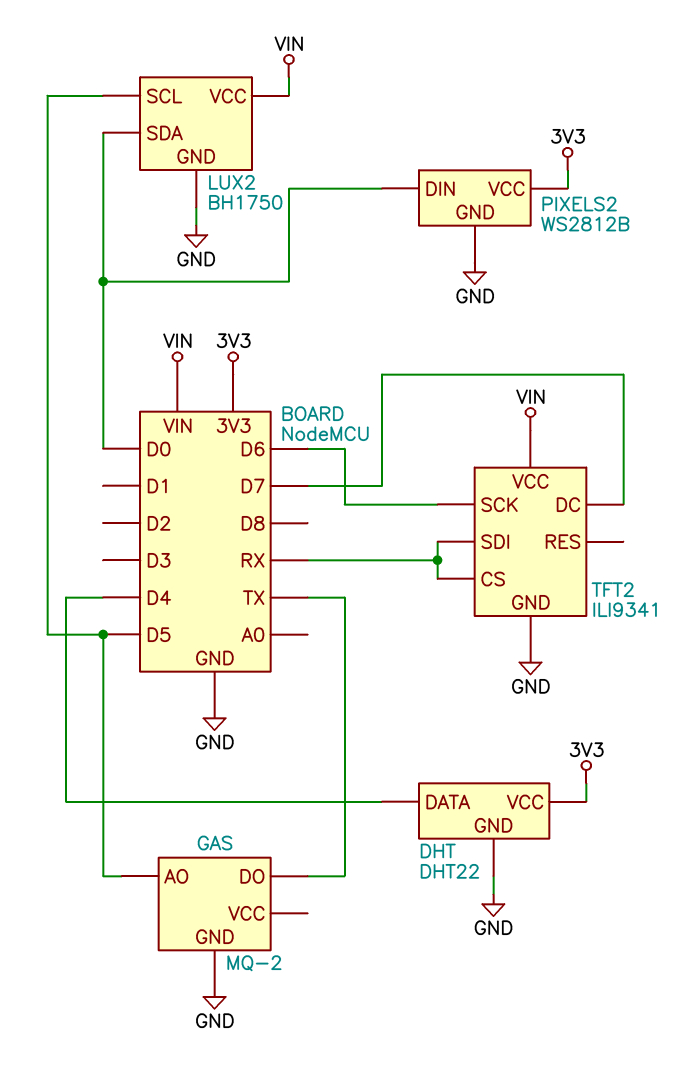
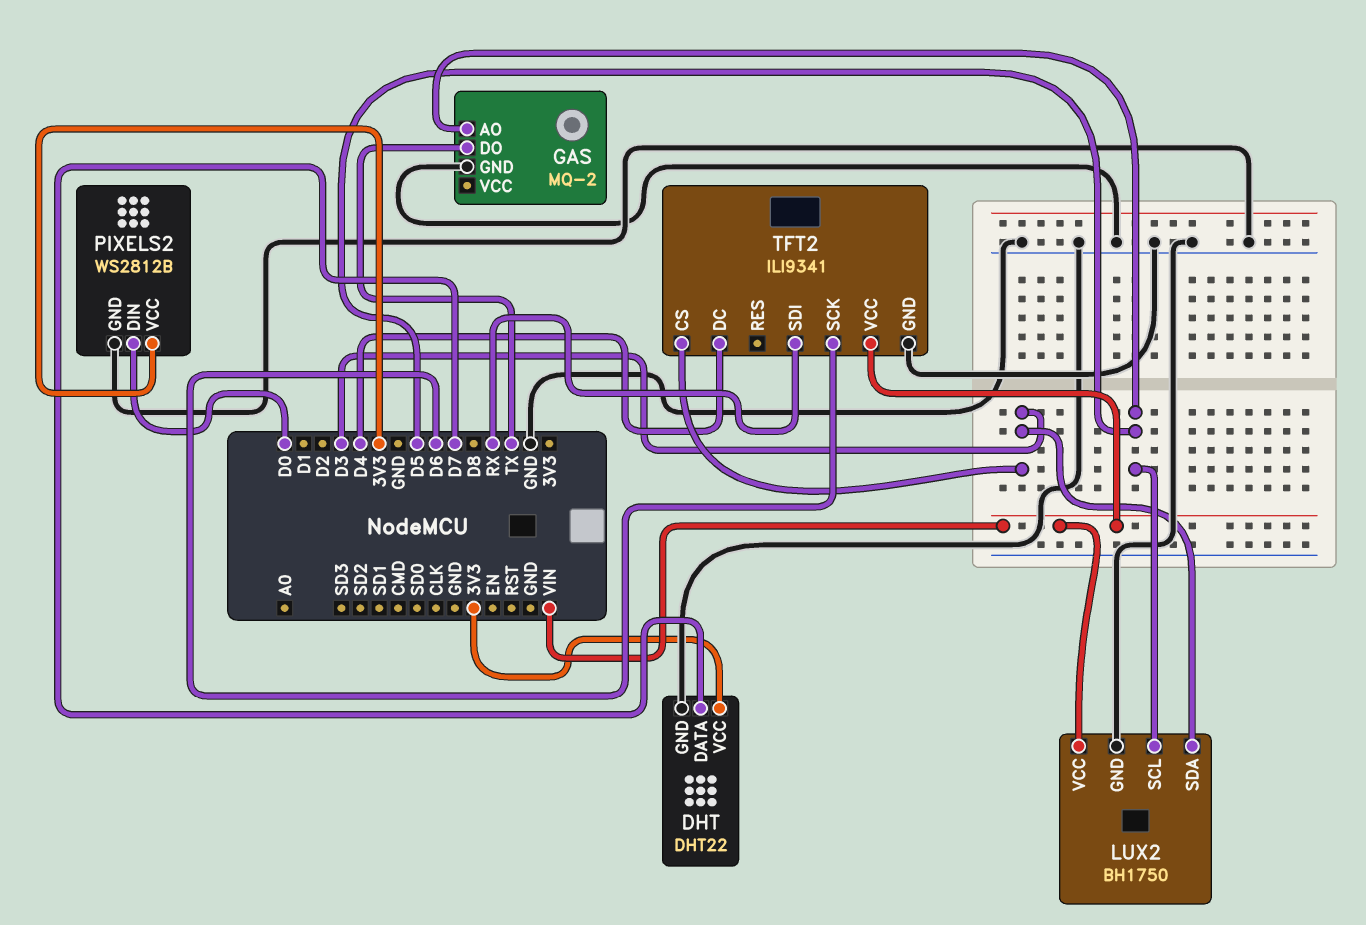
DHT pin DATA: D4 -> D7
LUX2 pin SDA: D0 -> D3
TFT2 pin CS: RX -> D3
TFT2 pin DC: D7 -> D4

